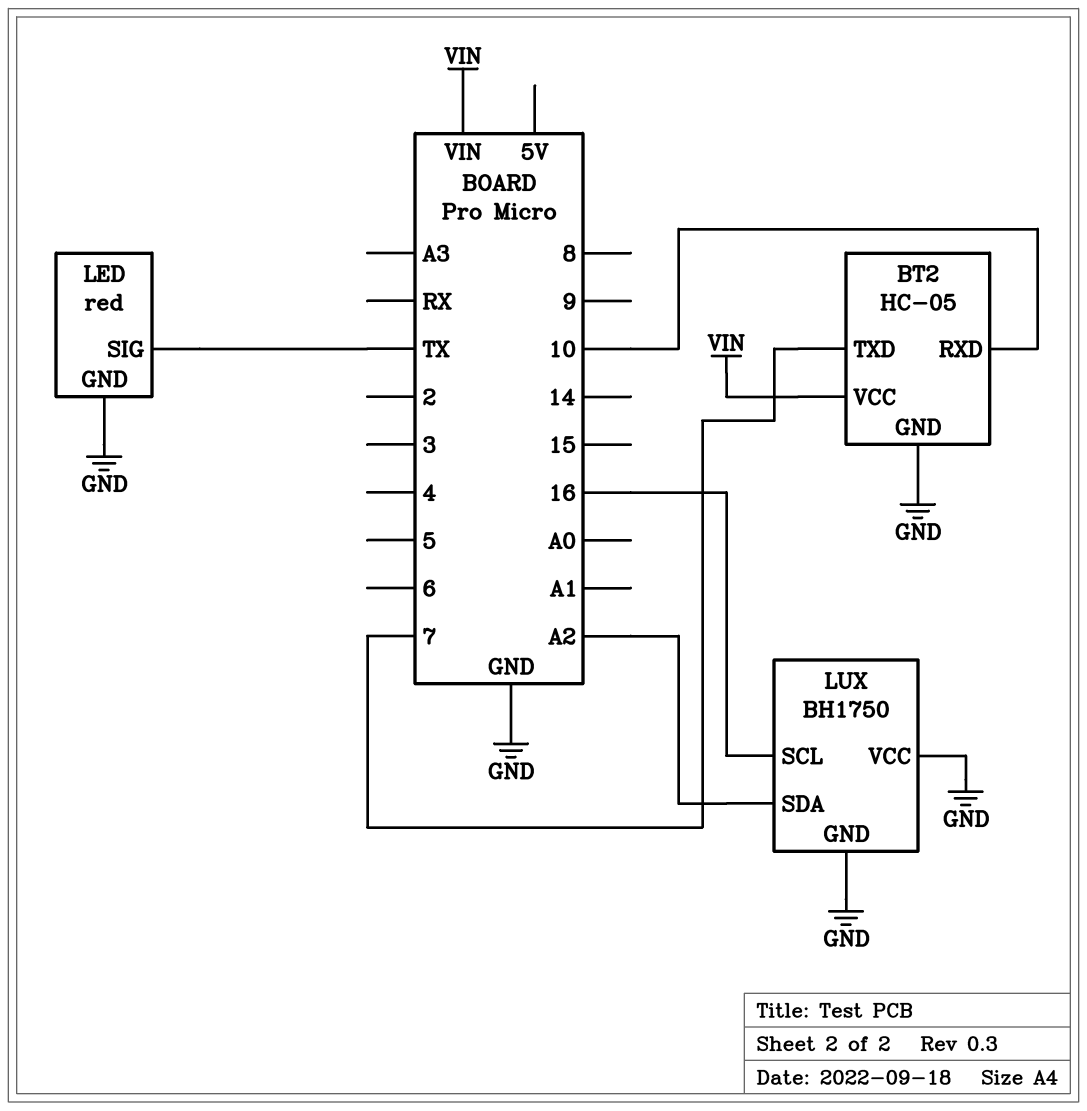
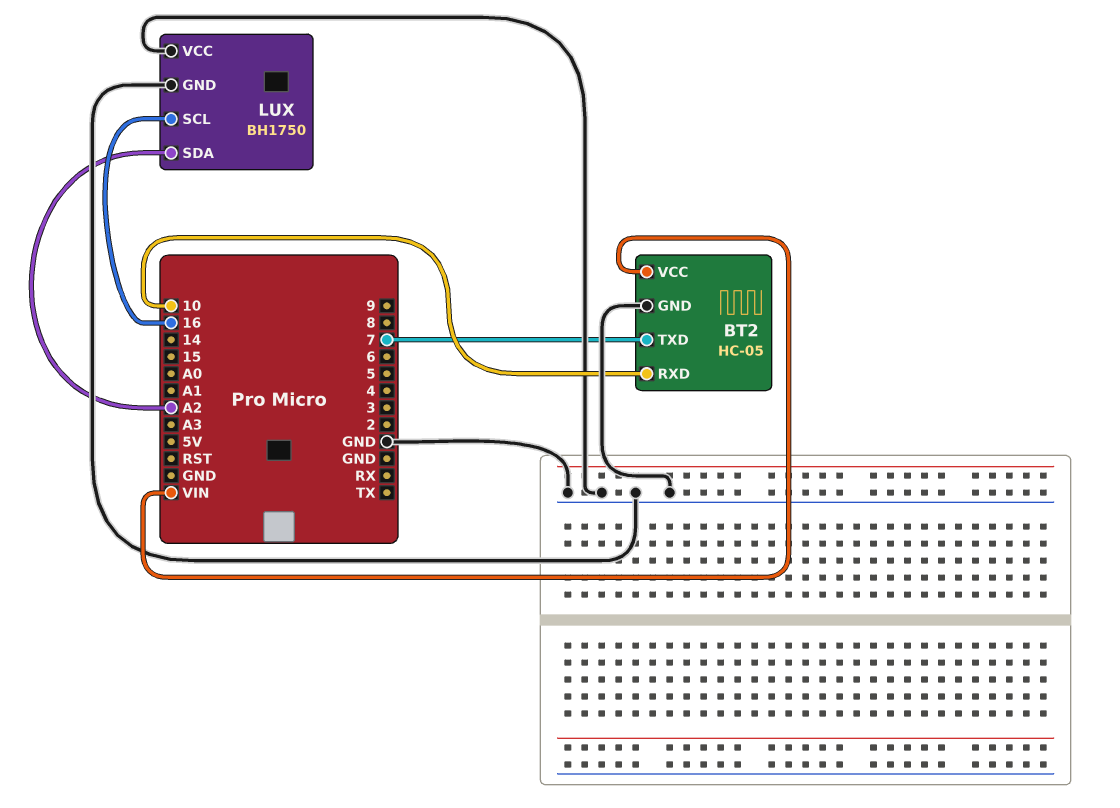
LED: red -> none
LED pin GND: GND -> none
LED pin SIG: TX -> none

